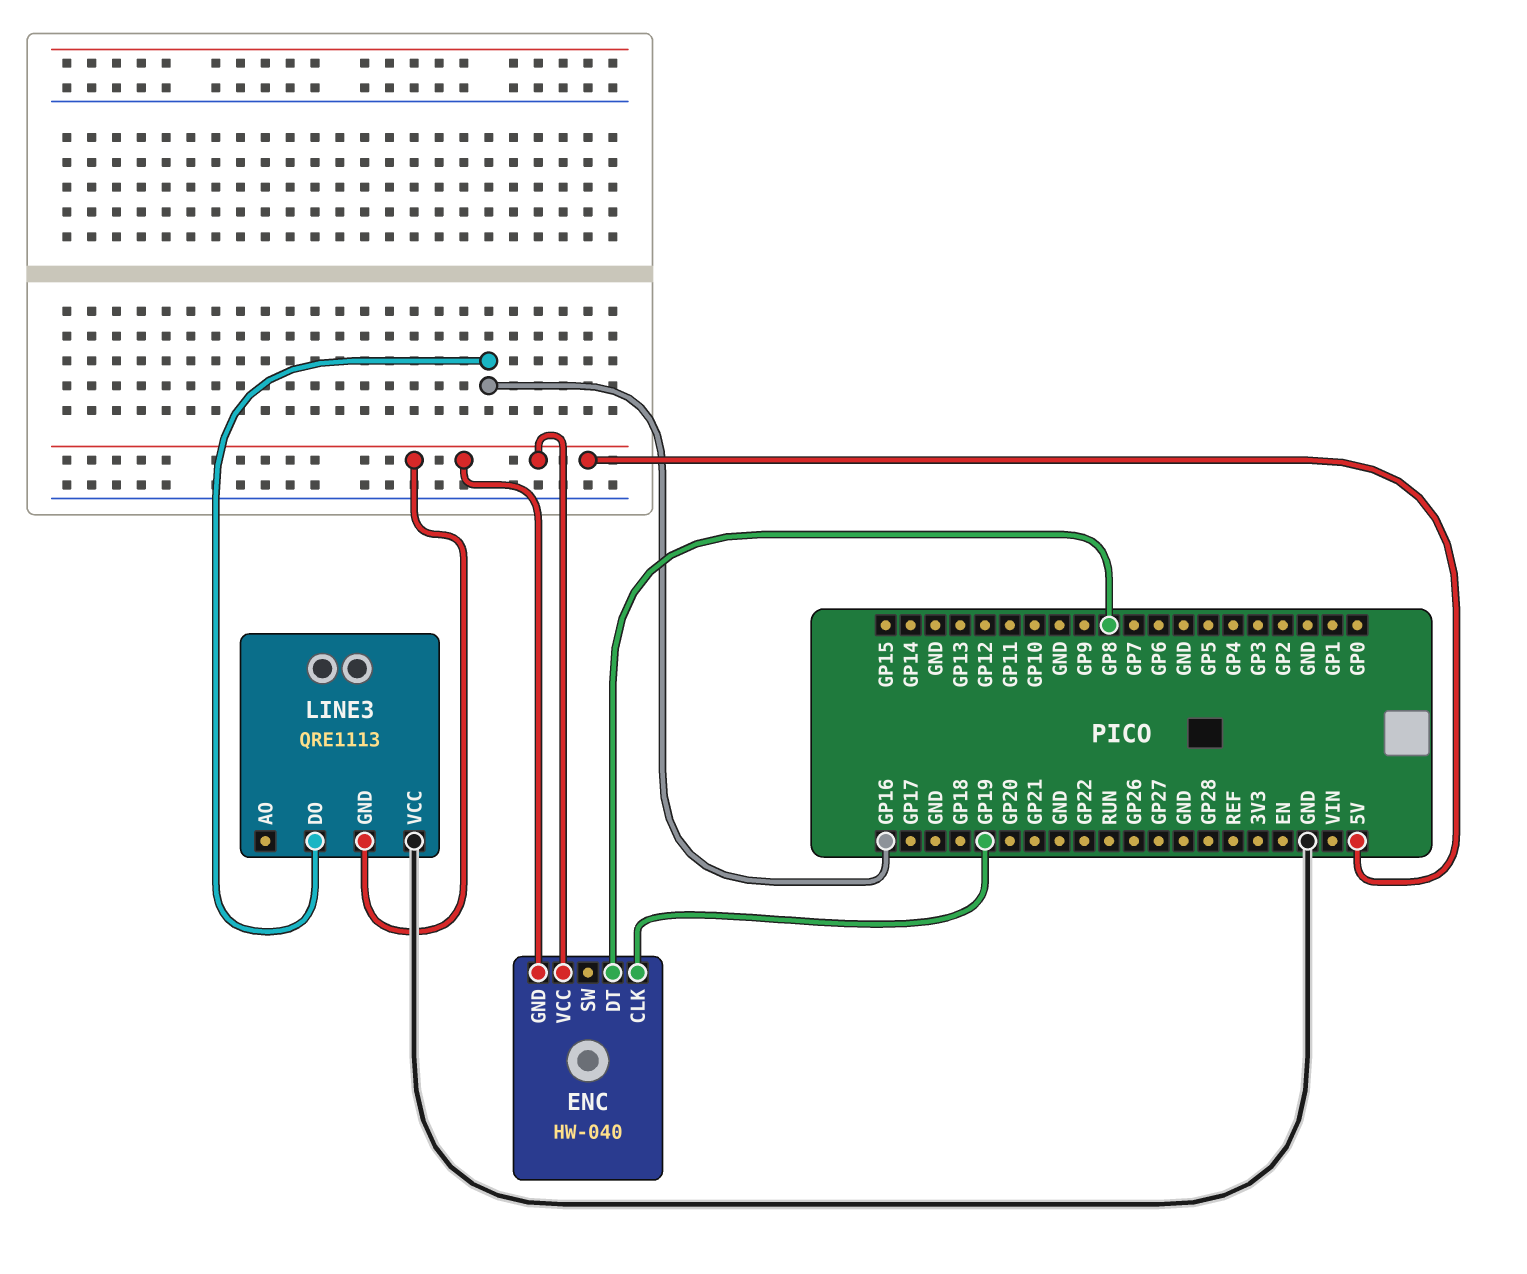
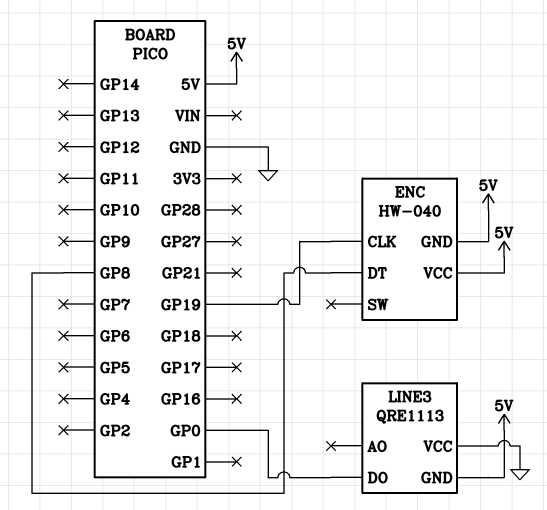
LINE3 pin DO: GP16 -> GP0

